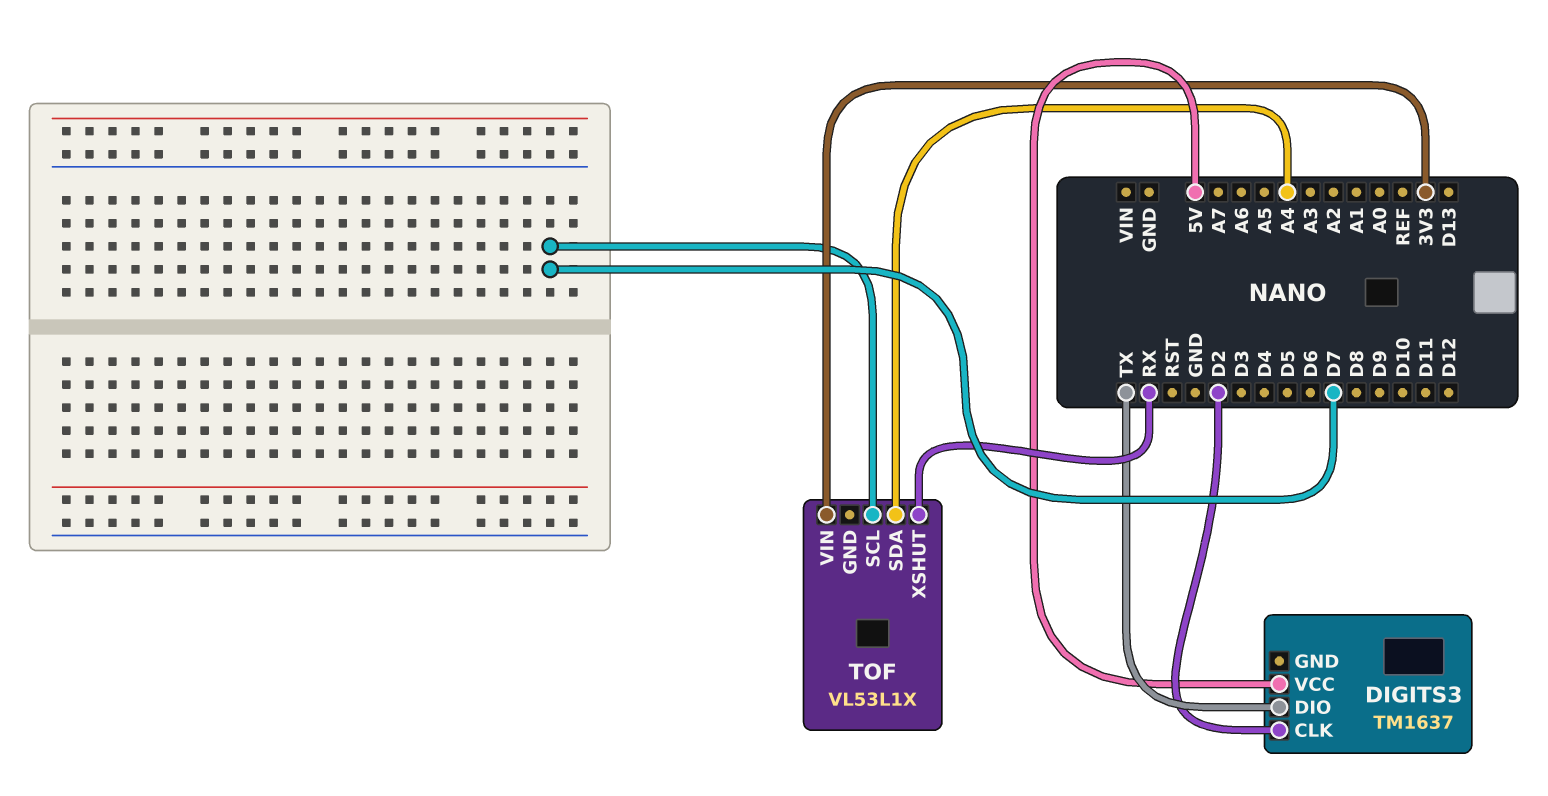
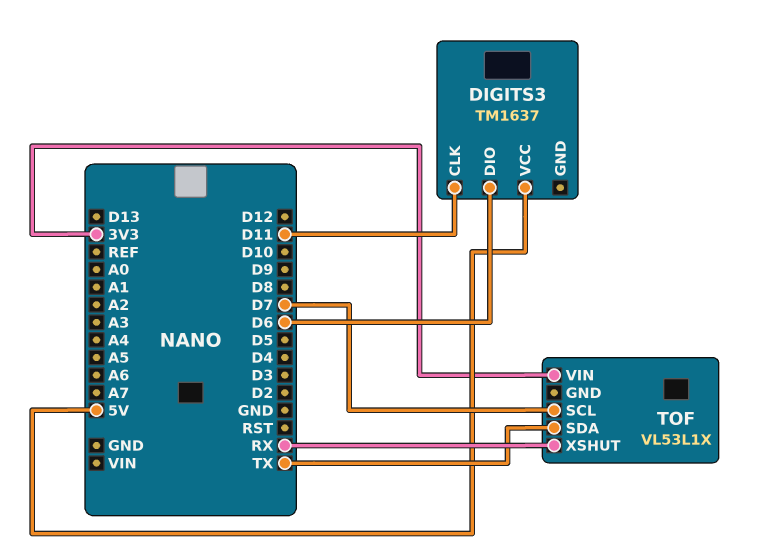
DIGITS3 pin CLK: D2 -> D11
DIGITS3 pin DIO: TX -> D6
TOF pin SDA: A4 -> TX

